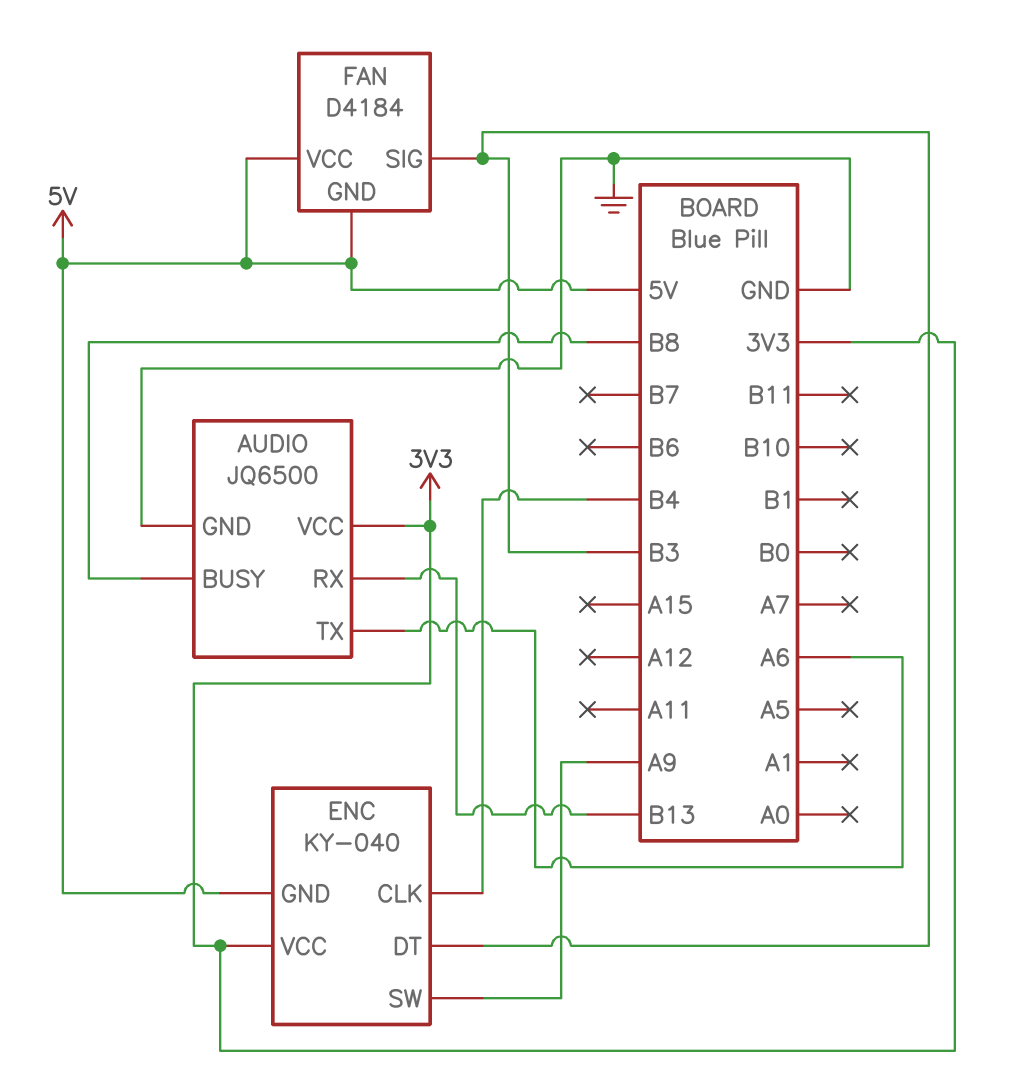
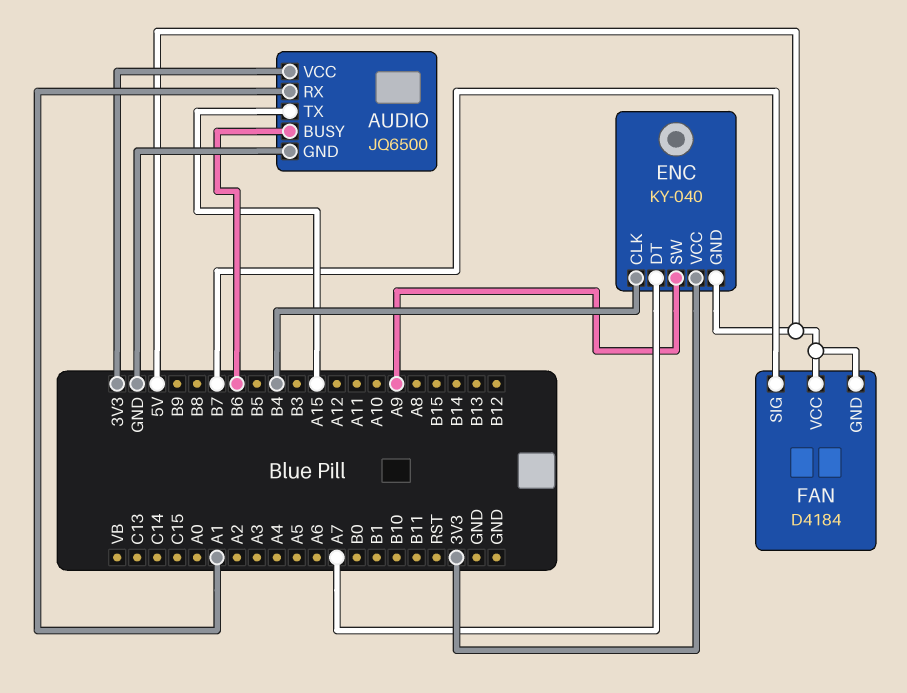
AUDIO pin BUSY: B8 -> B6
AUDIO pin RX: B13 -> A1
AUDIO pin TX: A6 -> A15
ENC pin DT: B3 -> A7
FAN pin SIG: B3 -> B7

